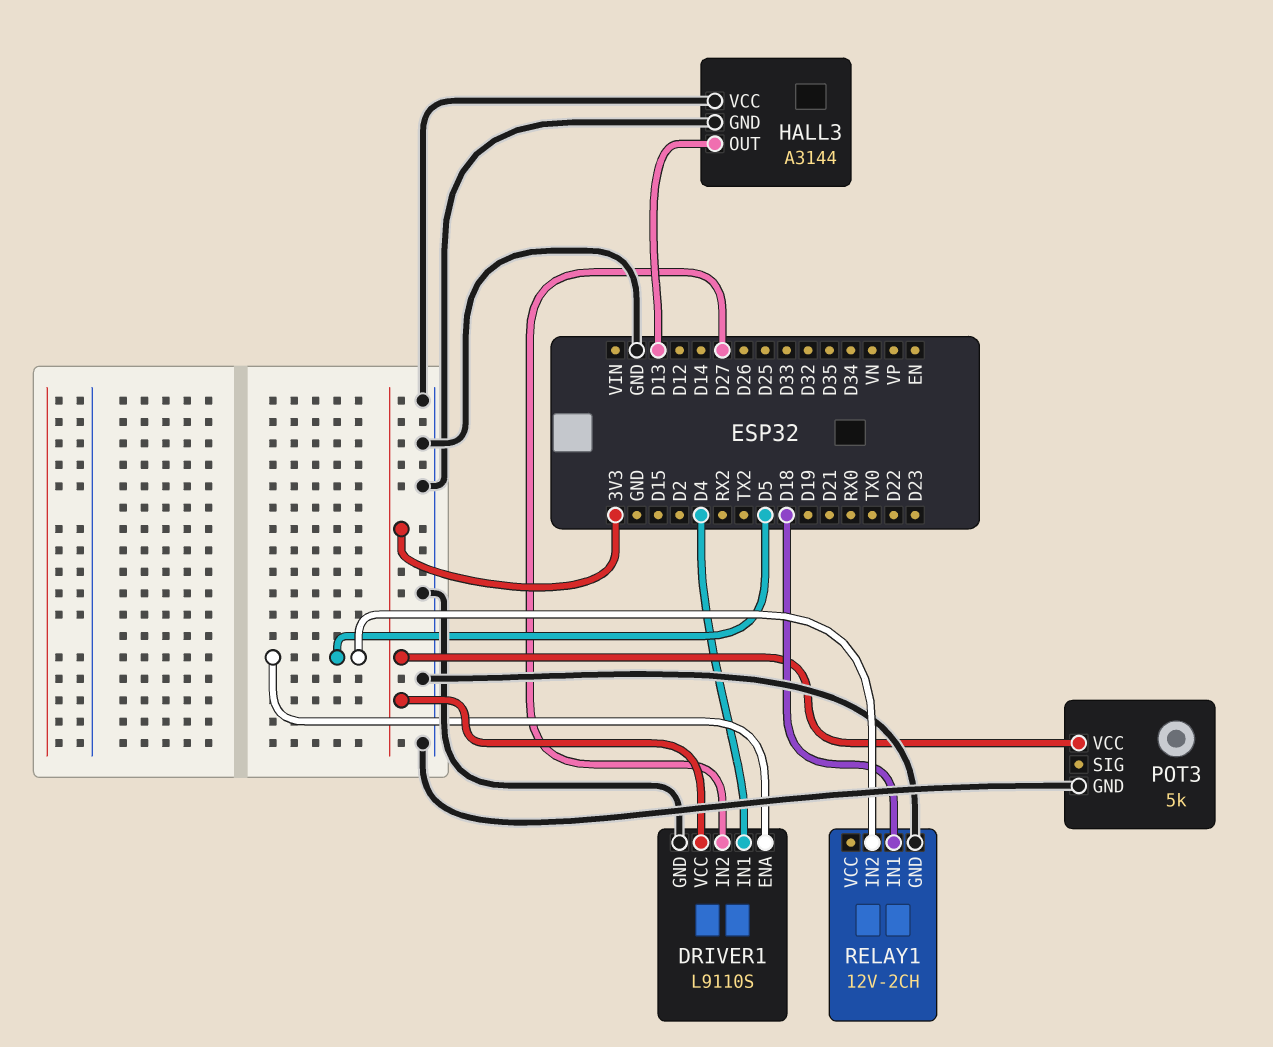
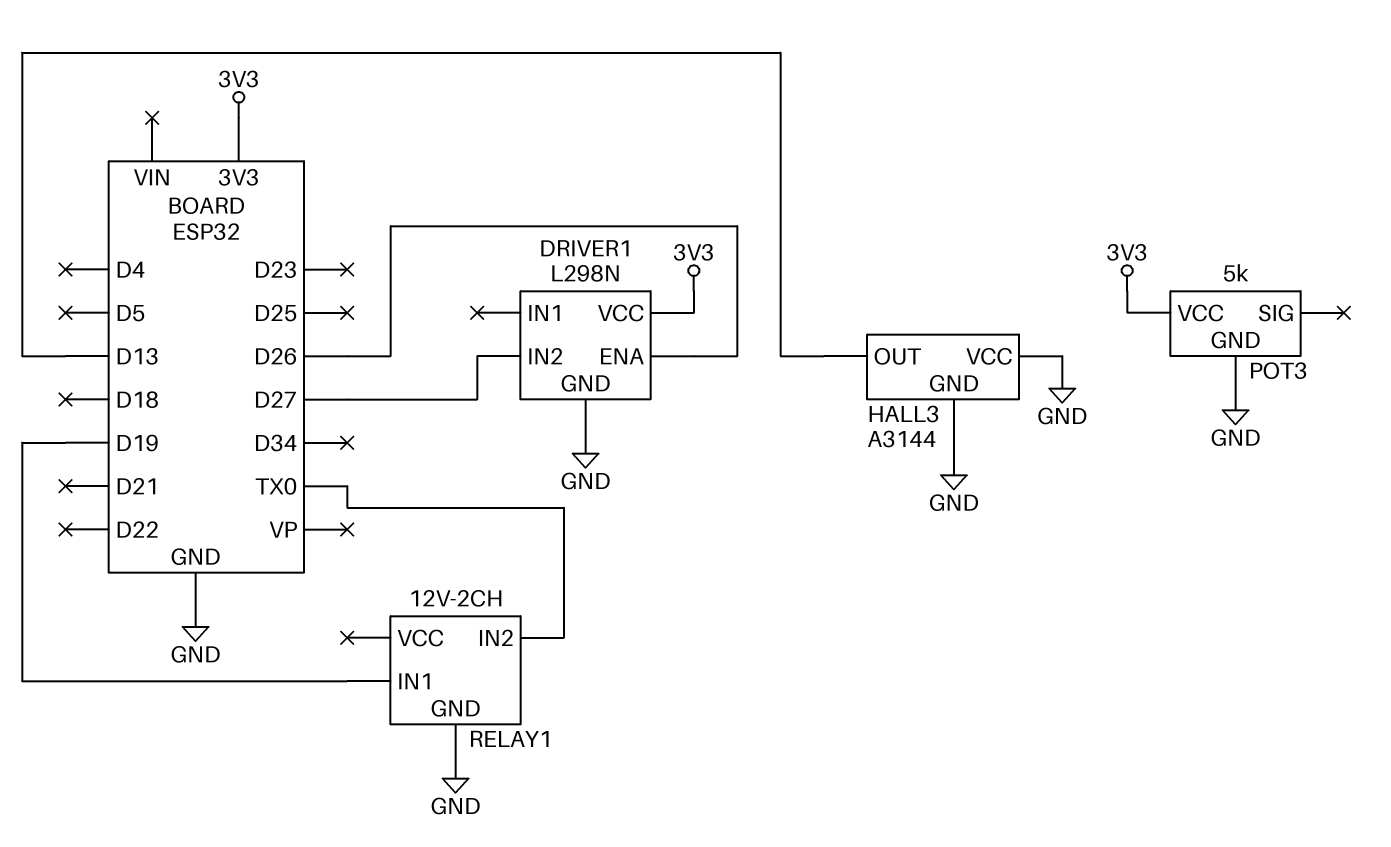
DRIVER1: L9110S -> L298N
DRIVER1 pin ENA: D5 -> D26
DRIVER1 pin IN1: D4 -> none
RELAY1 pin IN1: D18 -> D19
RELAY1 pin IN2: D5 -> TX0

